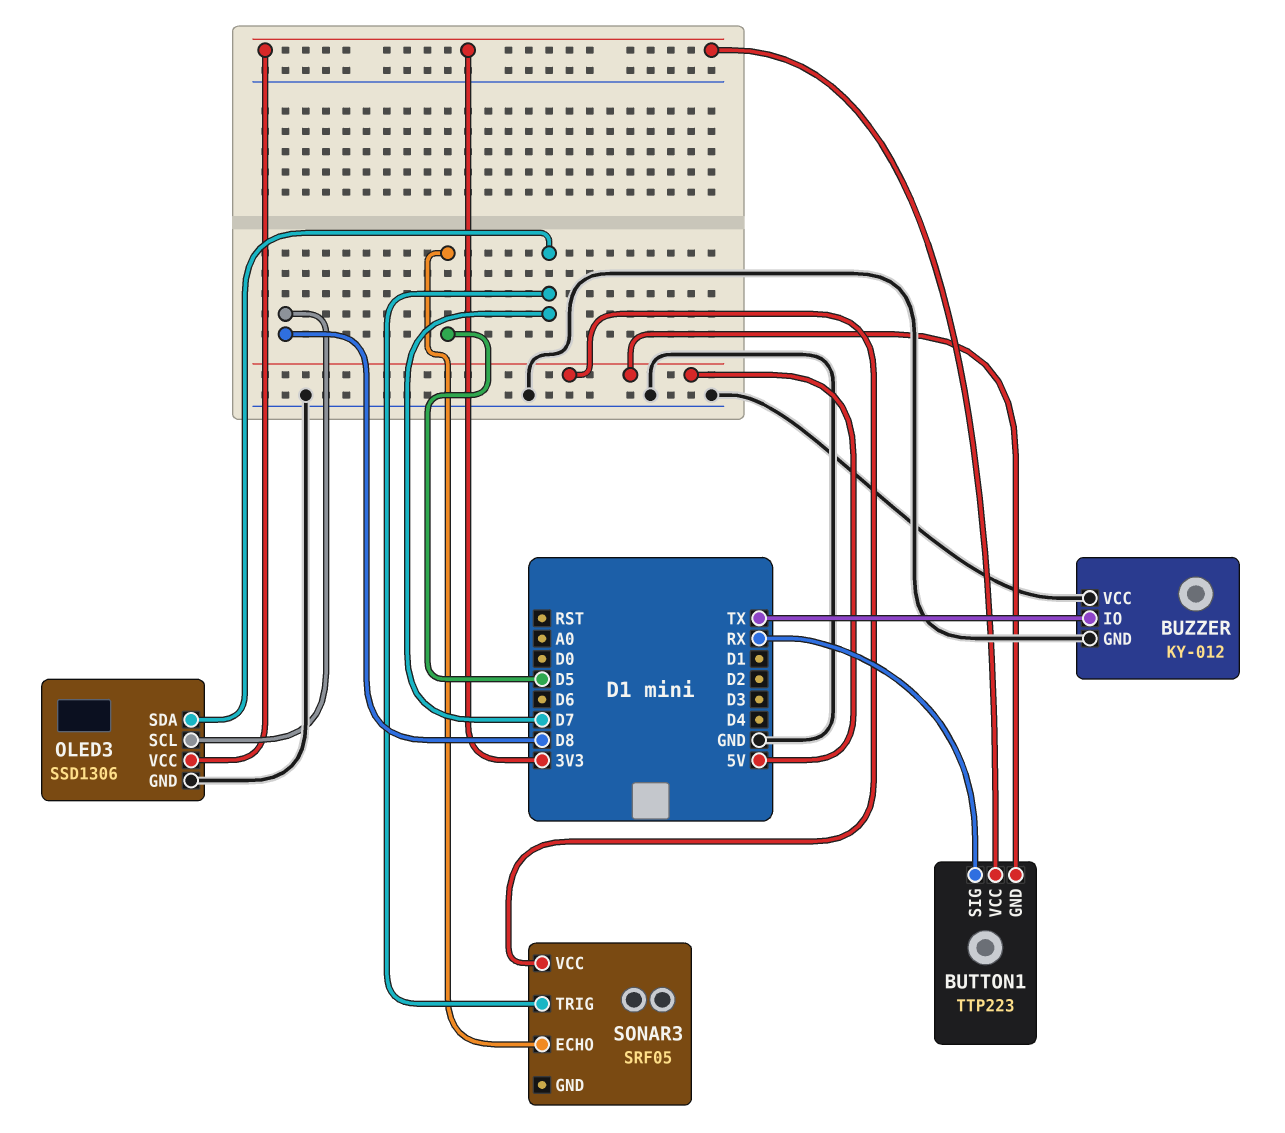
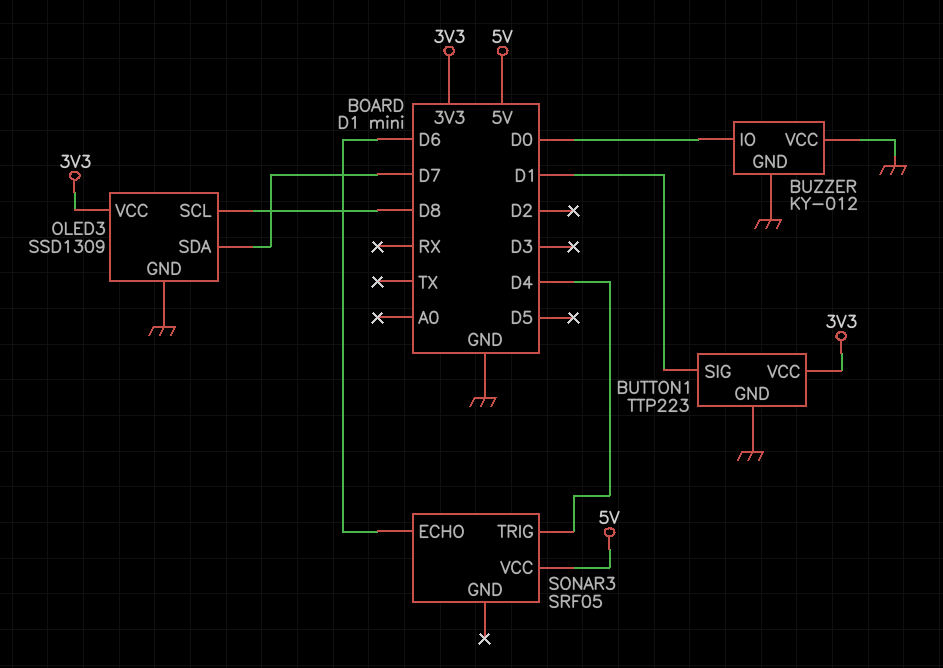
BUTTON1 pin GND: 5V -> GND
BUTTON1 pin SIG: RX -> D1
BUZZER pin IO: TX -> D0
OLED3: SSD1306 -> SSD1309
SONAR3 pin ECHO: D5 -> D6
SONAR3 pin TRIG: D7 -> D4

